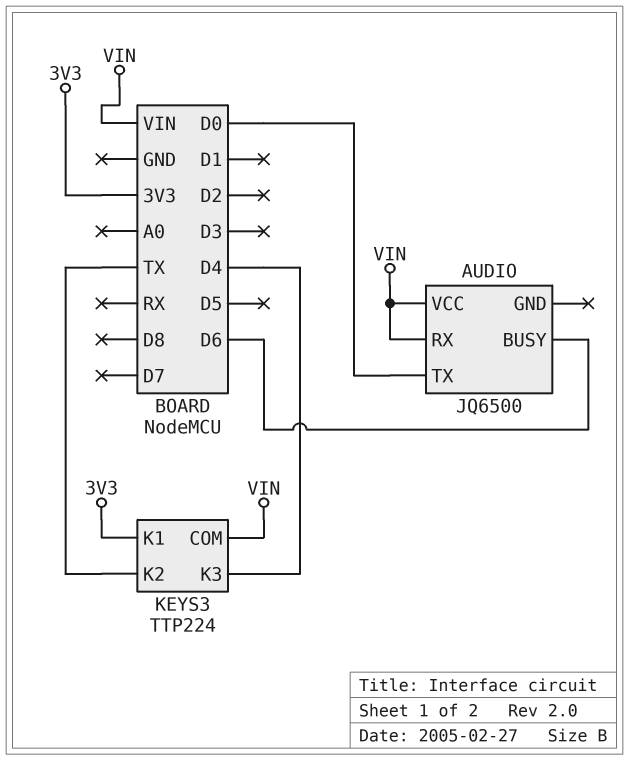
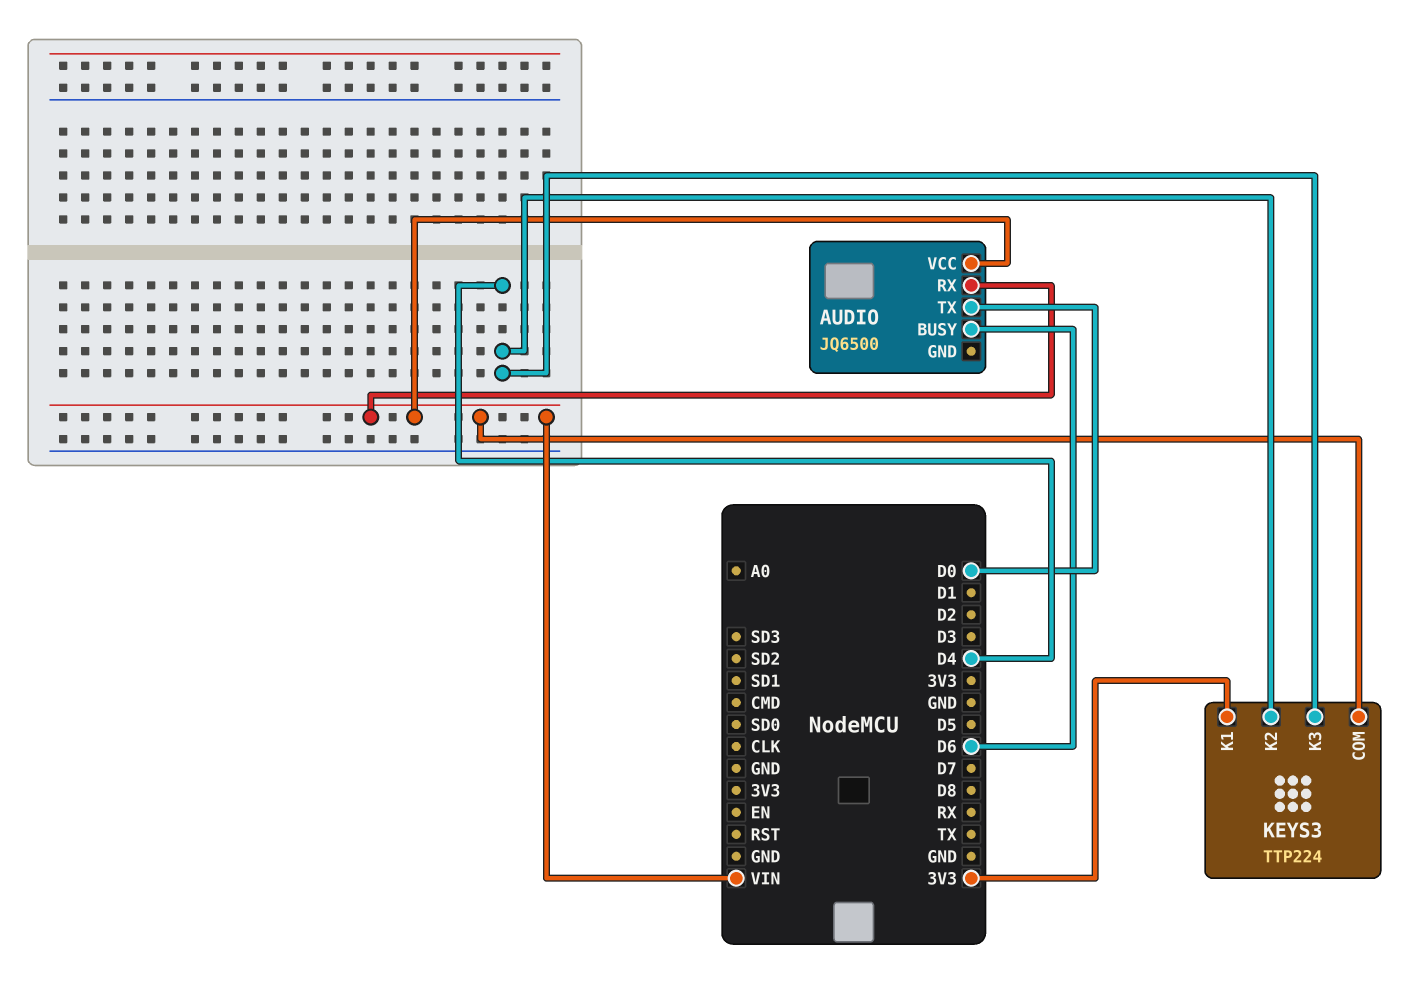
KEYS3 pin K2: TX -> D4

